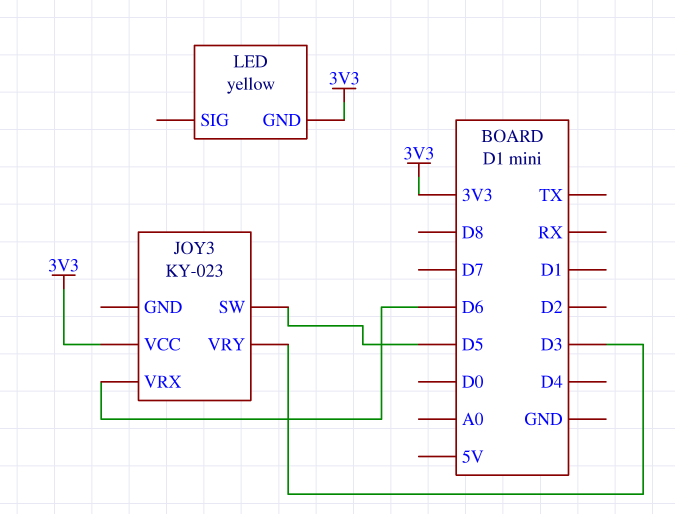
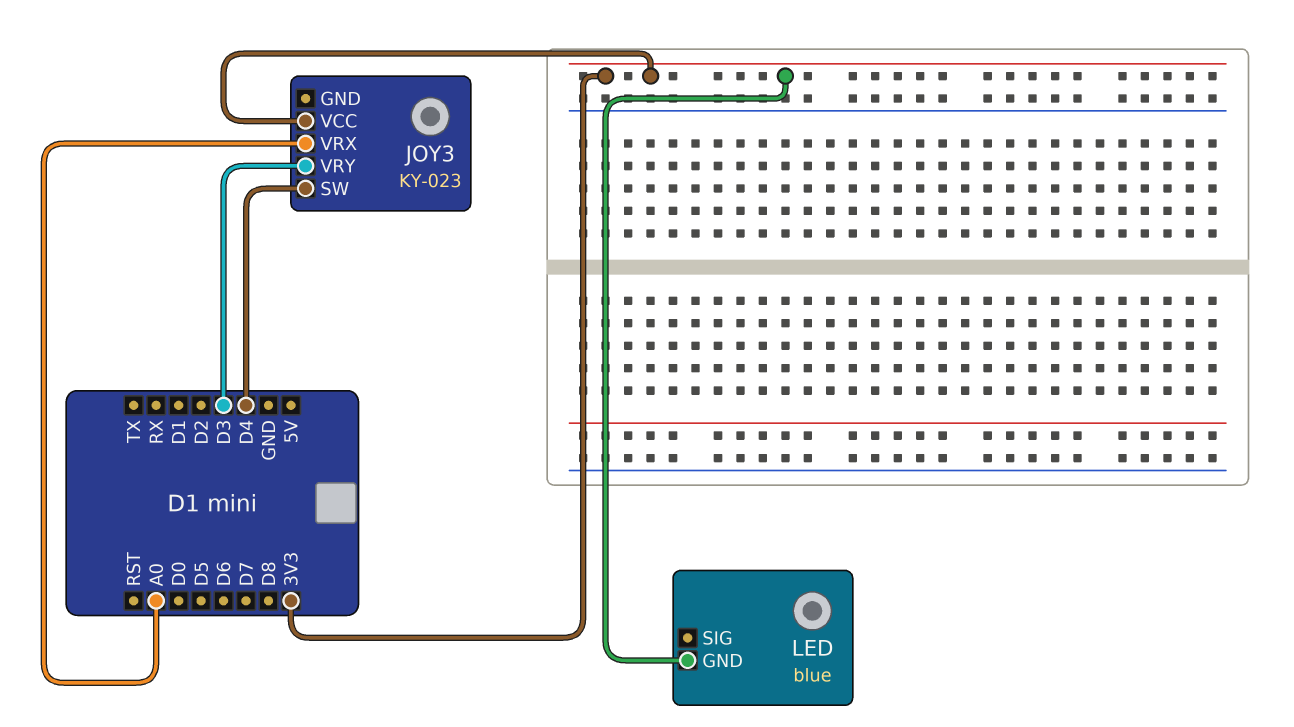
JOY3 pin SW: D5 -> D4
JOY3 pin VRX: D6 -> A0
LED: yellow -> blue

